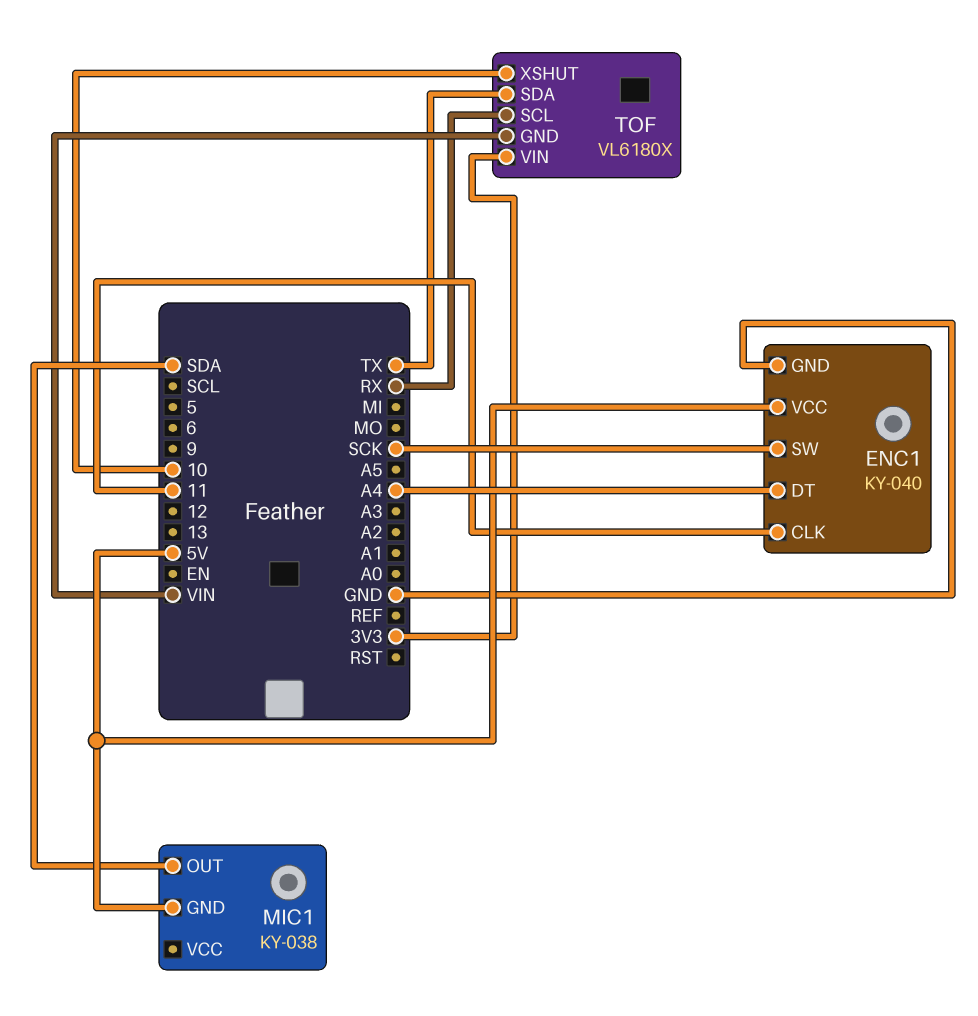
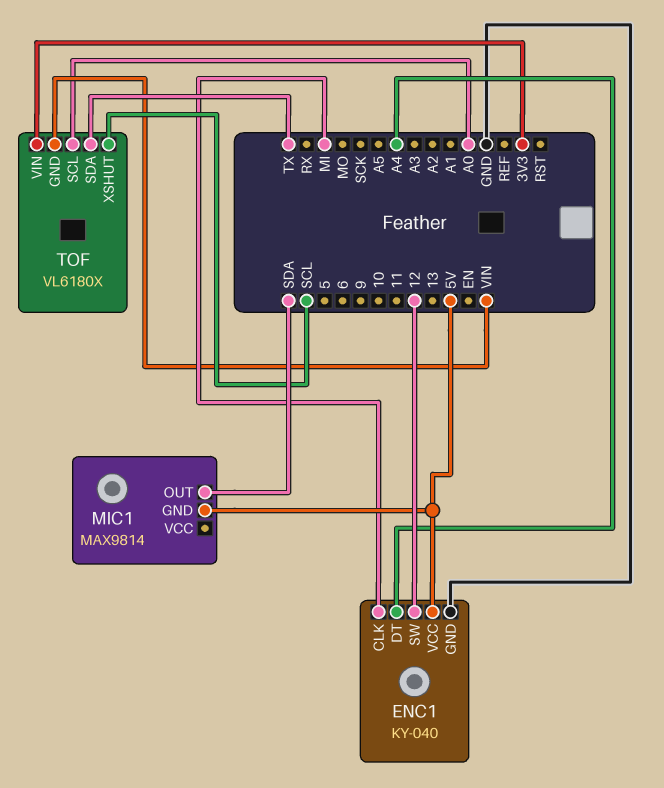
ENC1 pin CLK: 11 -> MI
ENC1 pin SW: SCK -> 12
MIC1: KY-038 -> MAX9814
TOF pin SCL: RX -> A0
TOF pin XSHUT: 10 -> SCL

